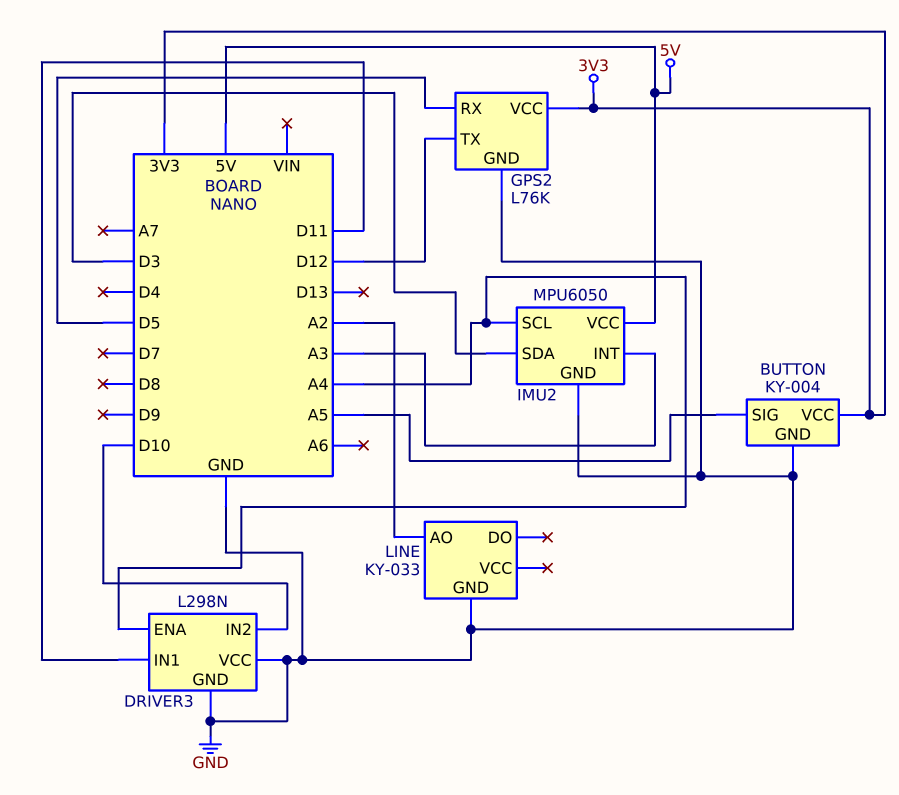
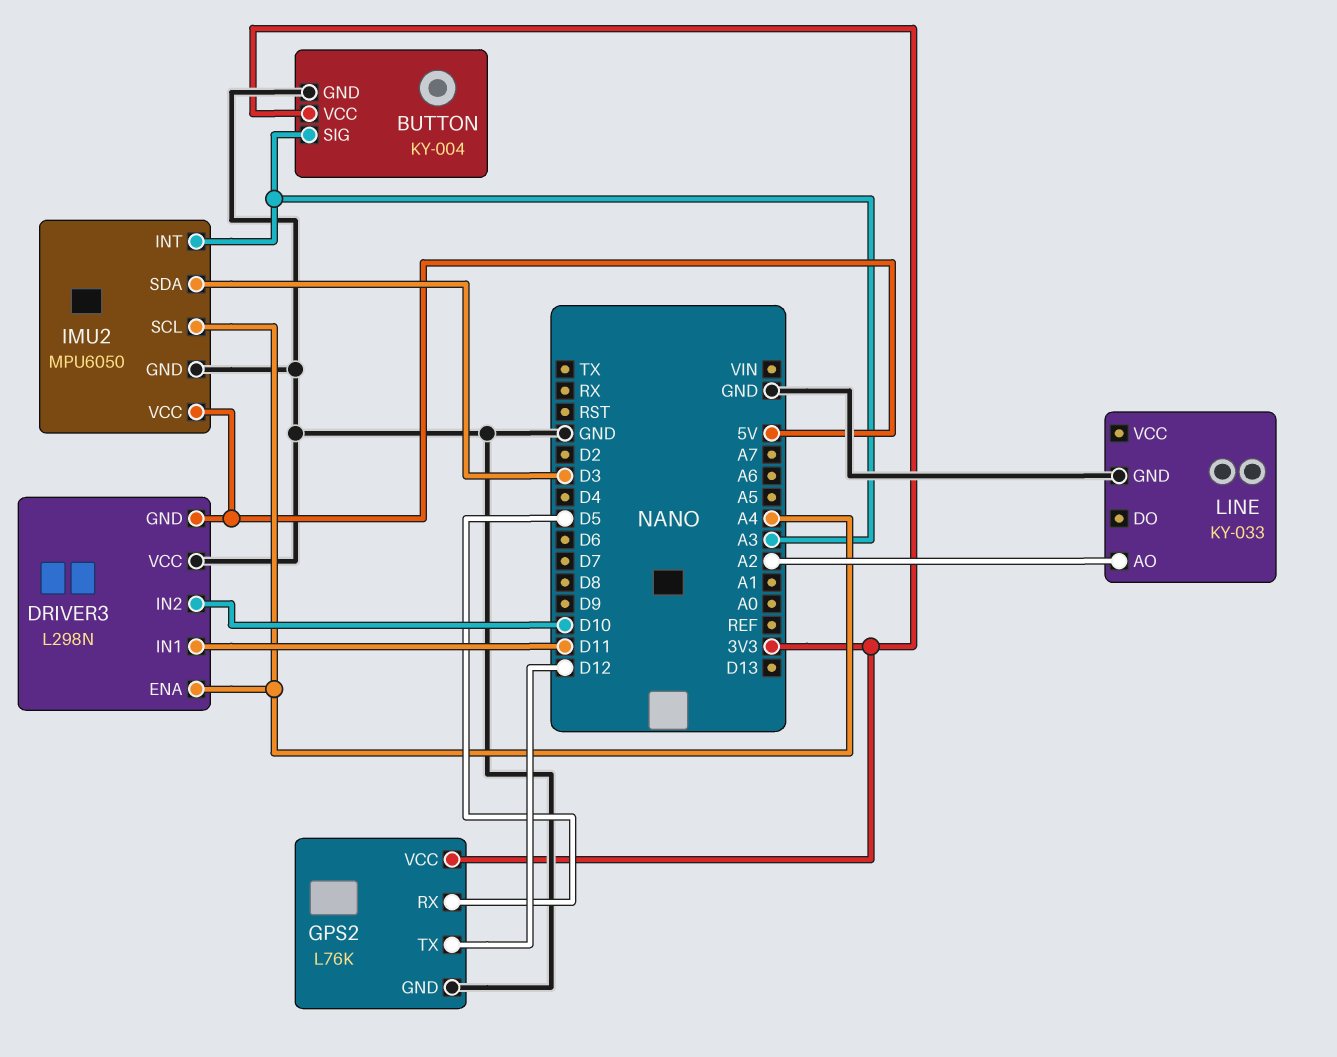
BUTTON pin SIG: A5 -> A3
DRIVER3 pin GND: GND -> 5V

